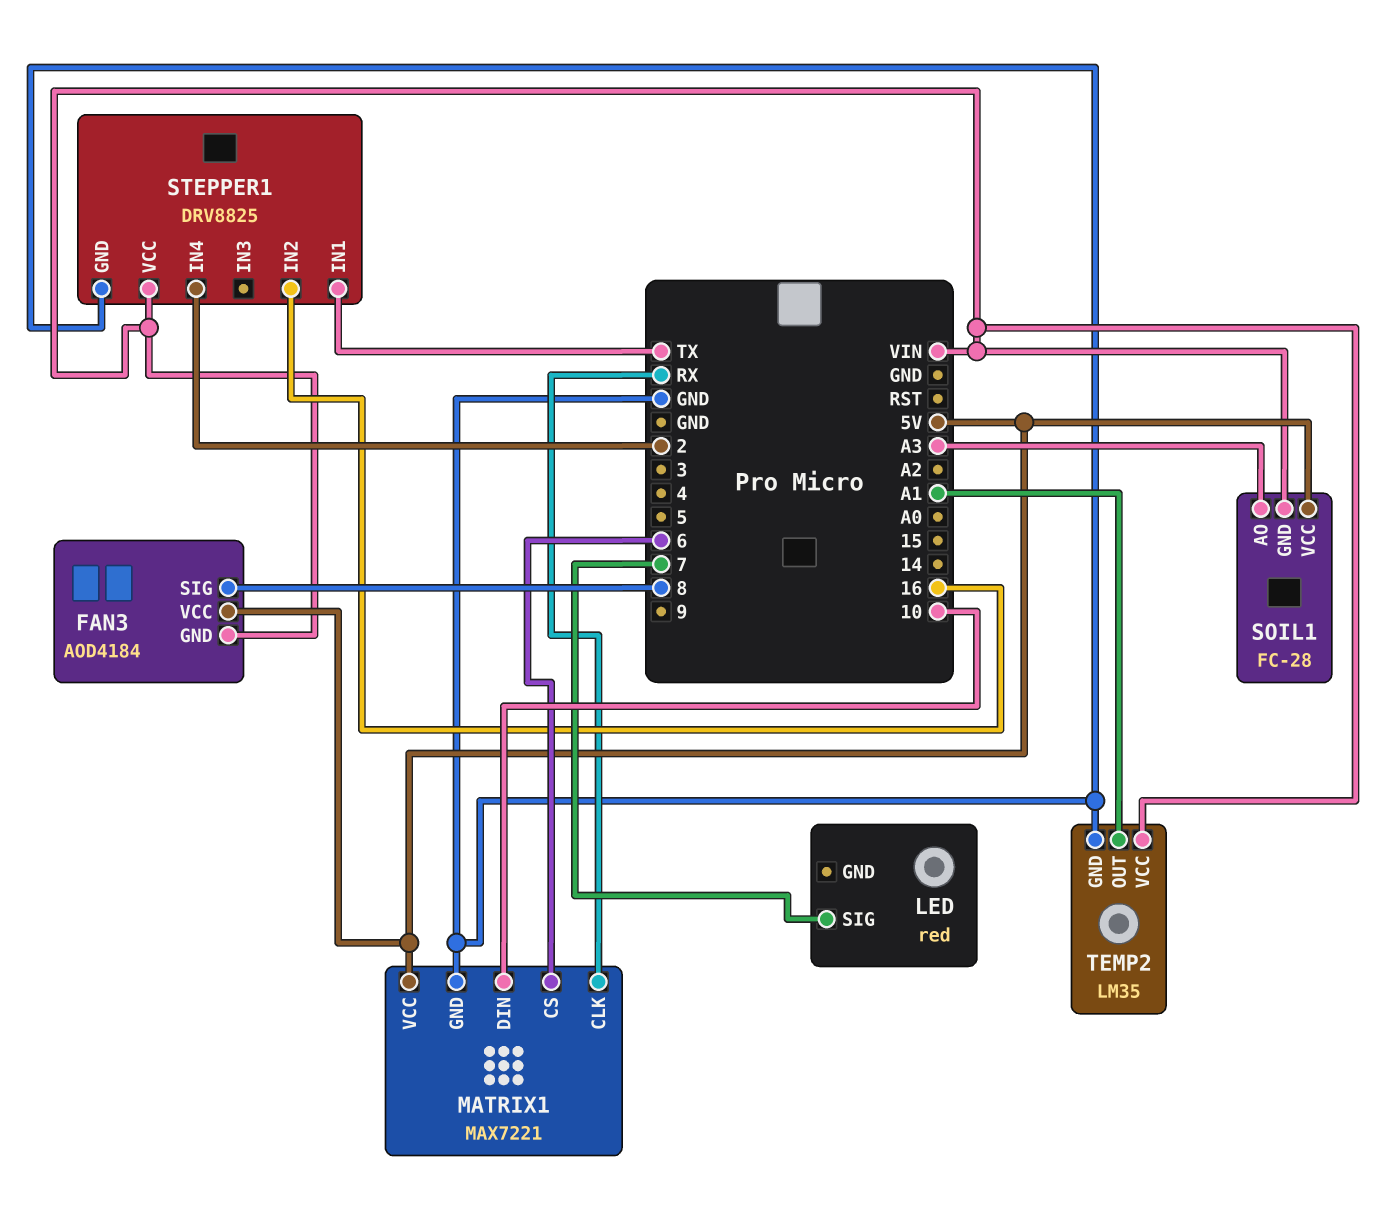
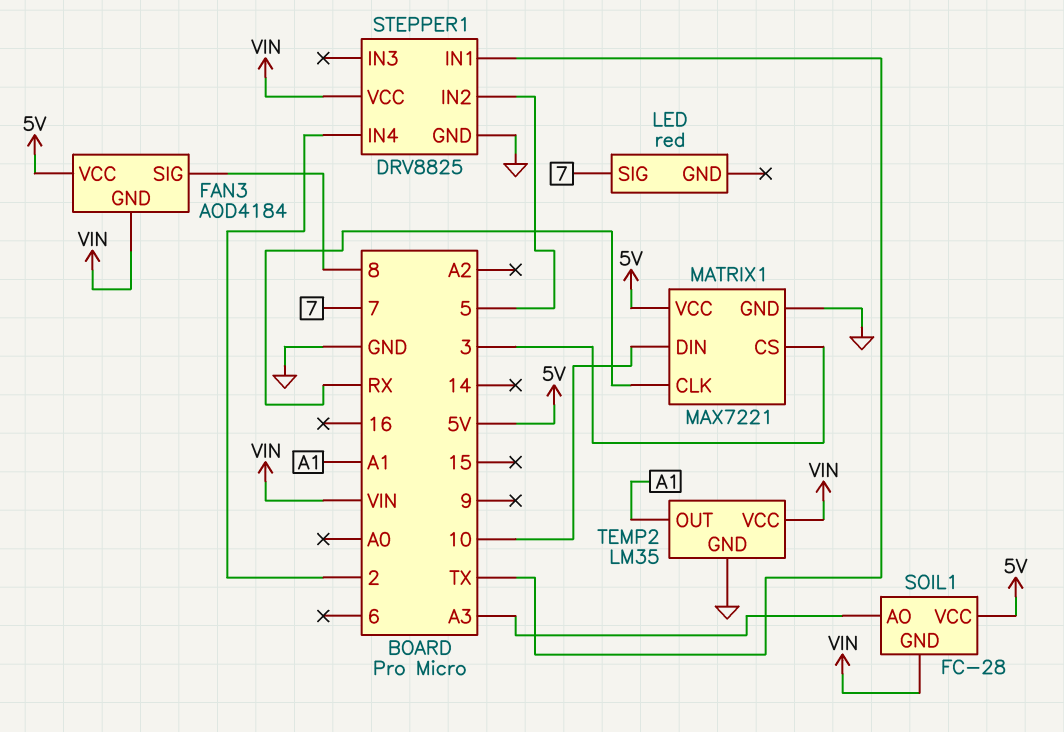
MATRIX1 pin CS: 6 -> 3
STEPPER1 pin IN2: 16 -> 5

